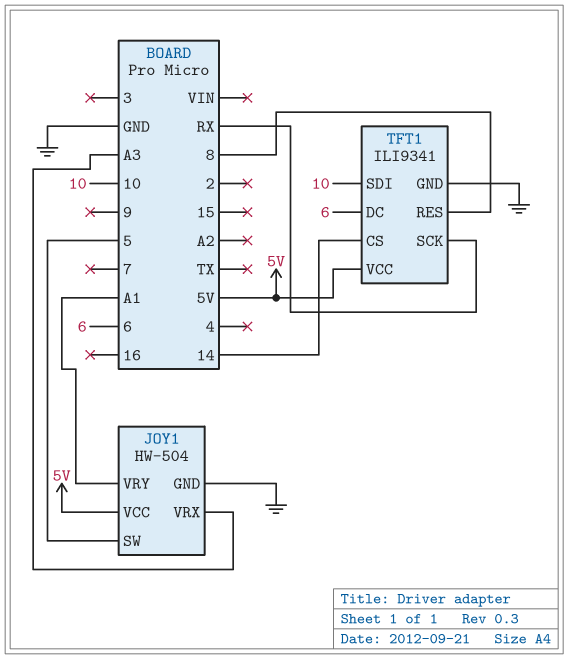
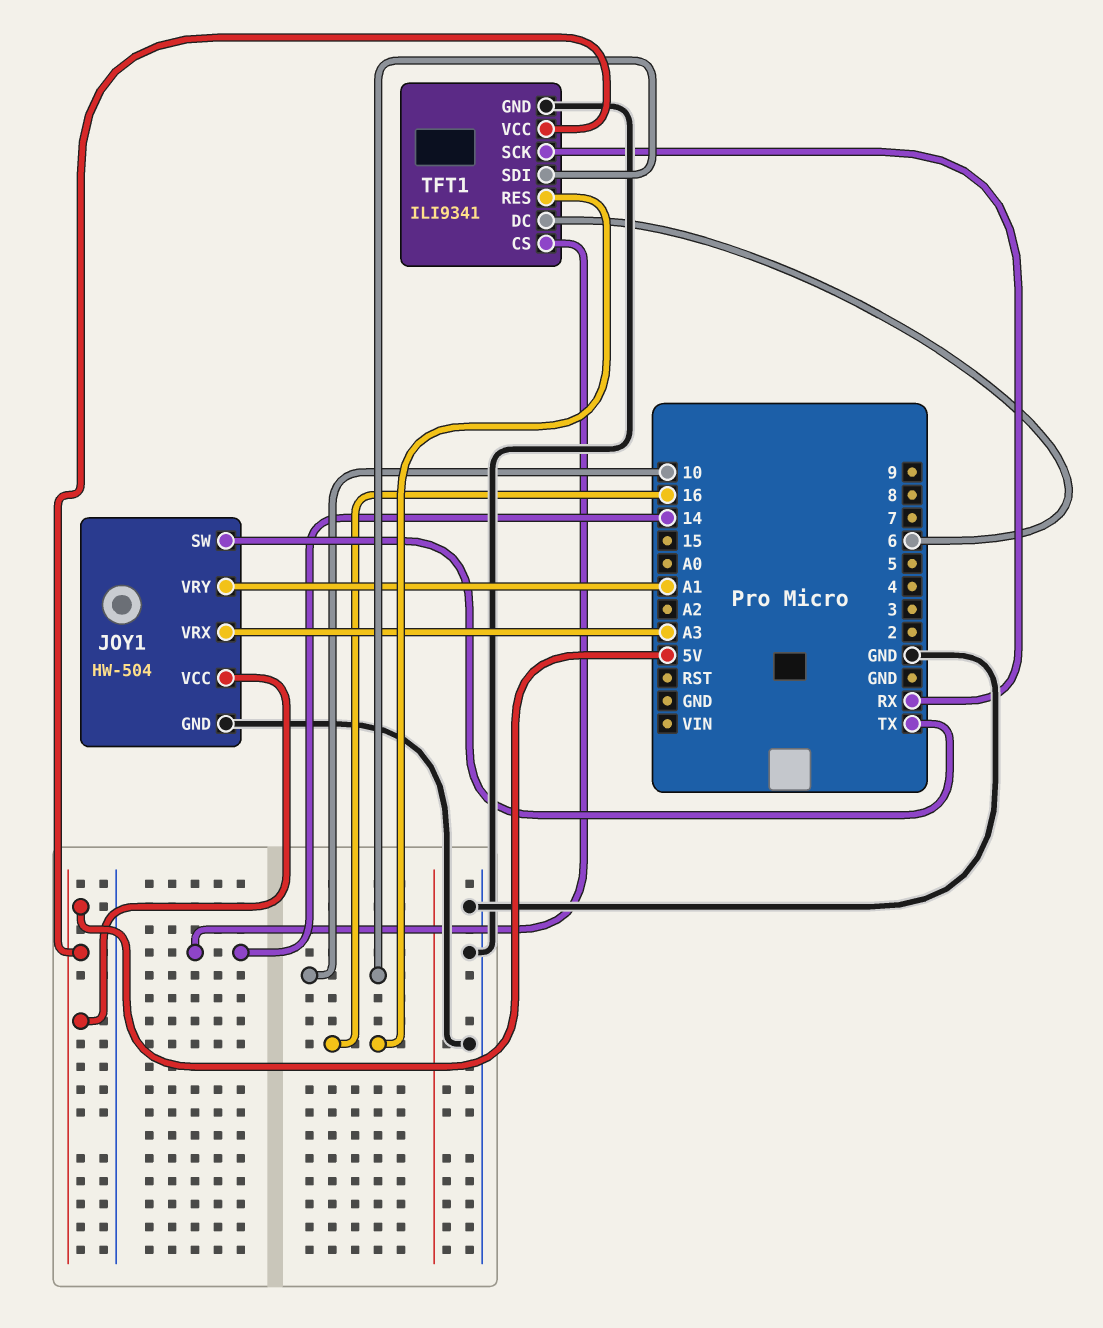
JOY1 pin SW: 5 -> TX
TFT1 pin RES: 8 -> 16

